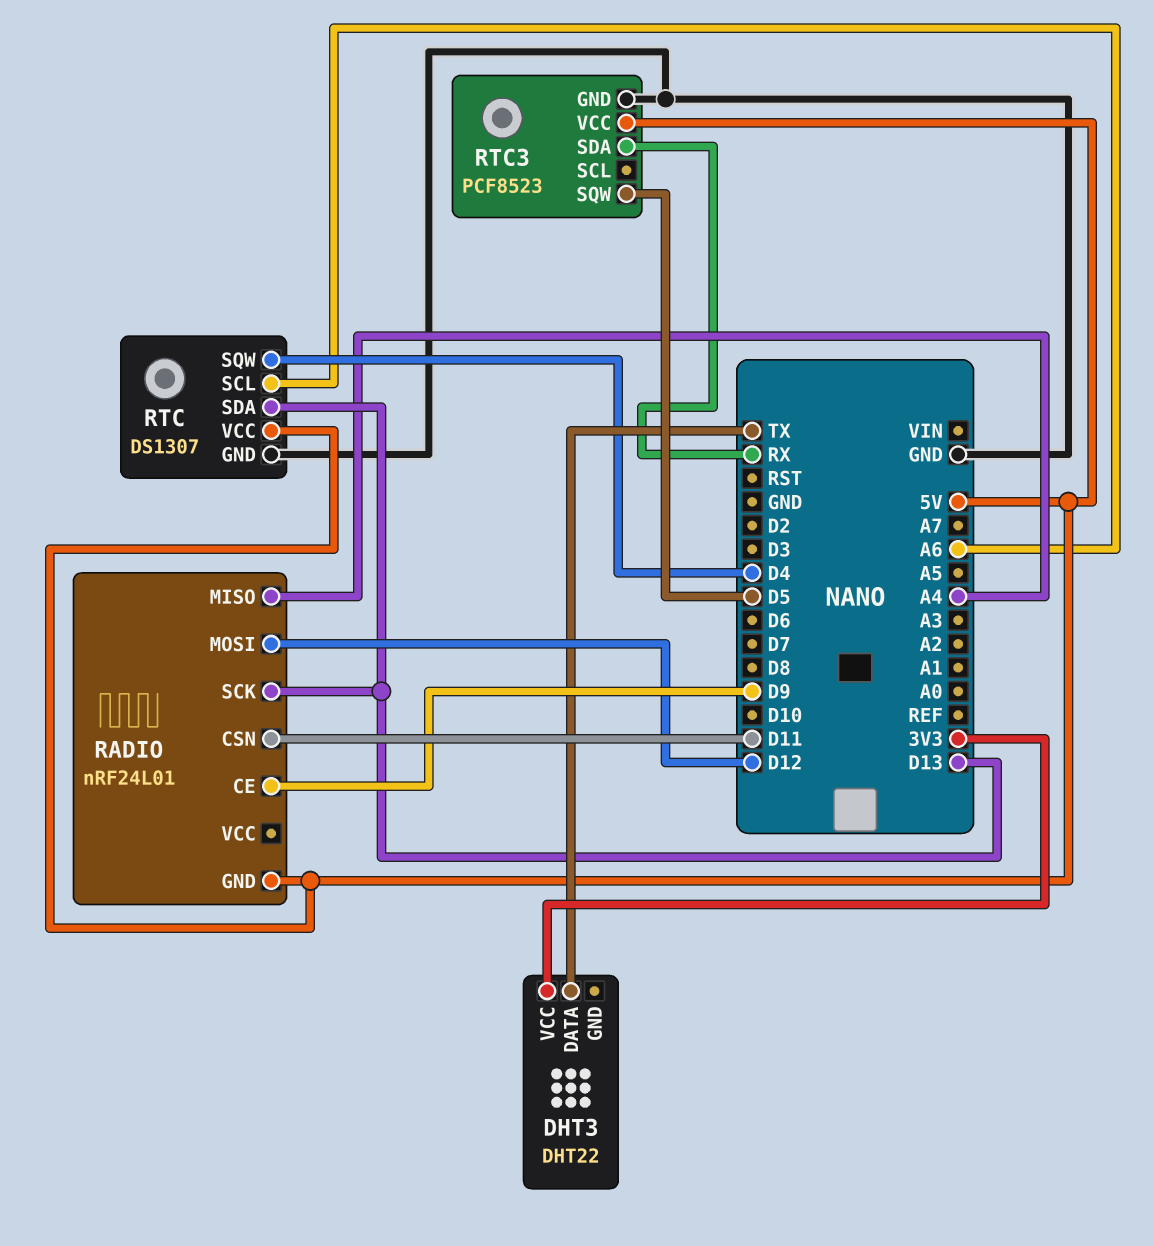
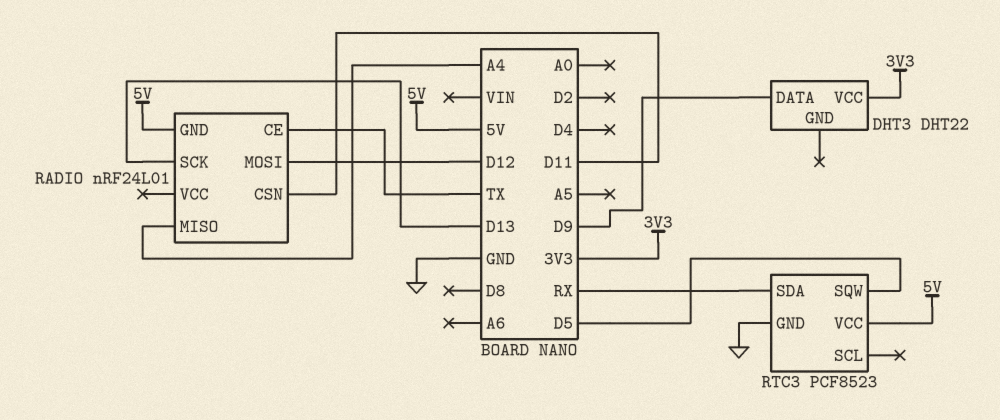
DHT3 pin DATA: TX -> D9
RADIO pin CE: D9 -> TX
RTC: DS1307 -> none
RTC pin GND: GND -> none
RTC pin SCL: A6 -> none
RTC pin SDA: D13 -> none
RTC pin SQW: D4 -> none
RTC pin VCC: 5V -> none

